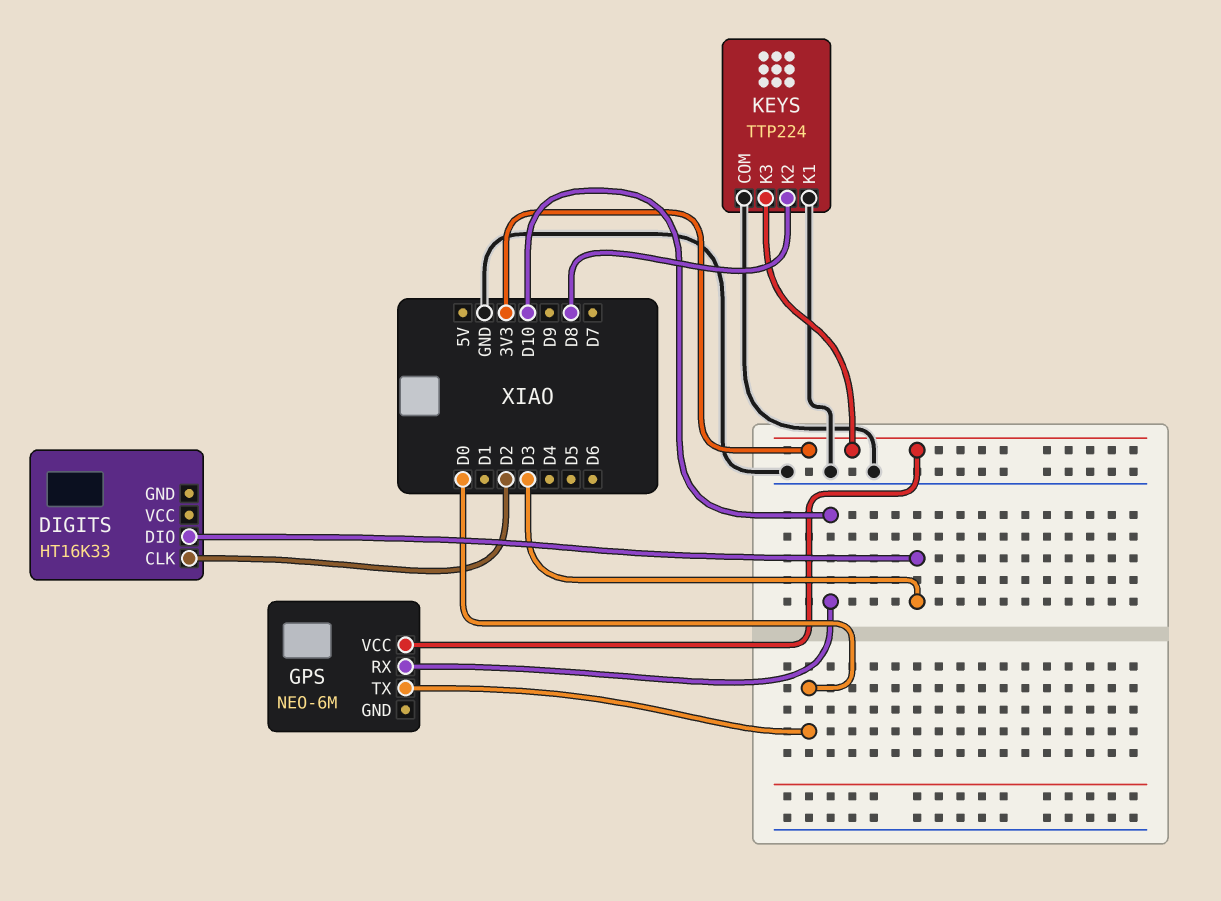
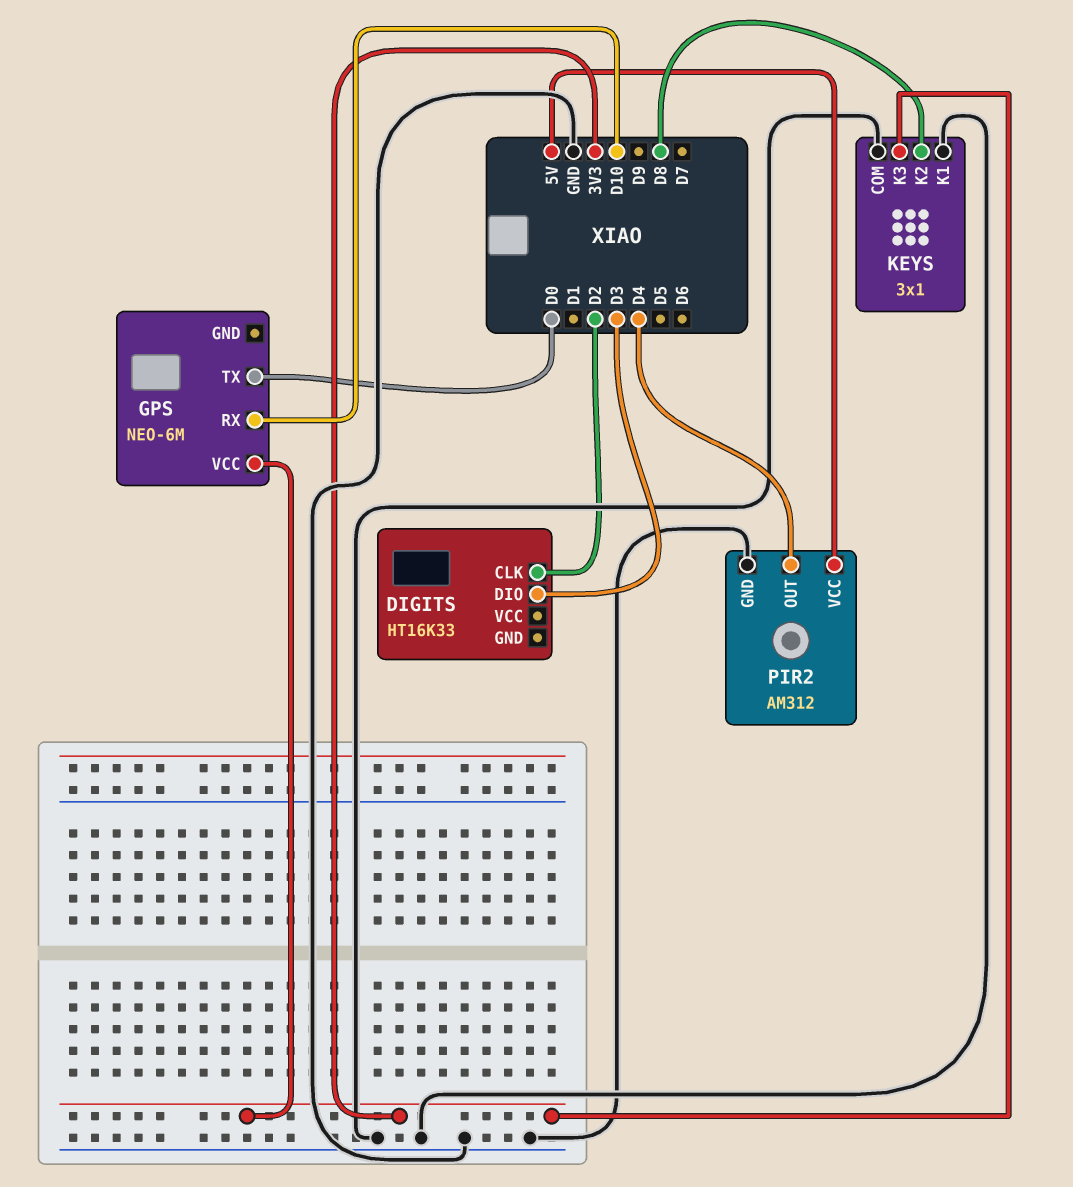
KEYS: TTP224 -> 3x1
PIR2: none -> AM312
PIR2 pin GND: none -> GND
PIR2 pin OUT: none -> D4
PIR2 pin VCC: none -> 5V

